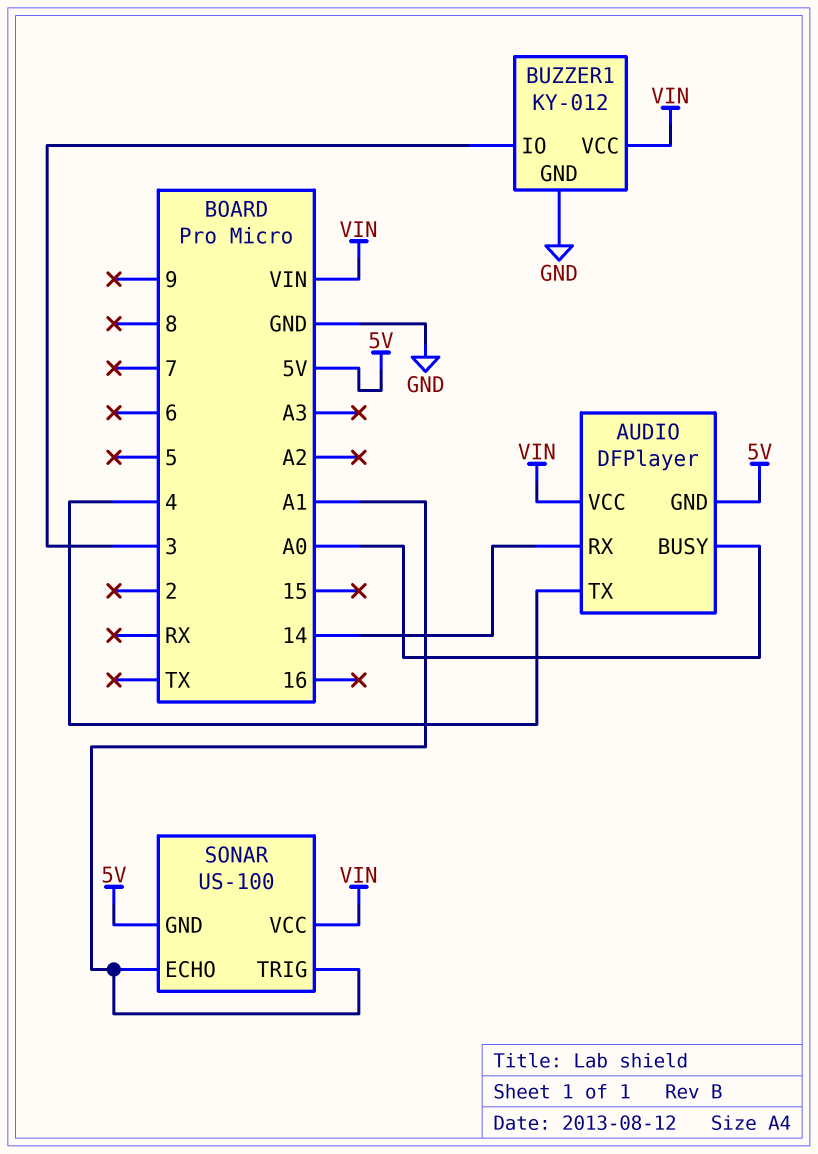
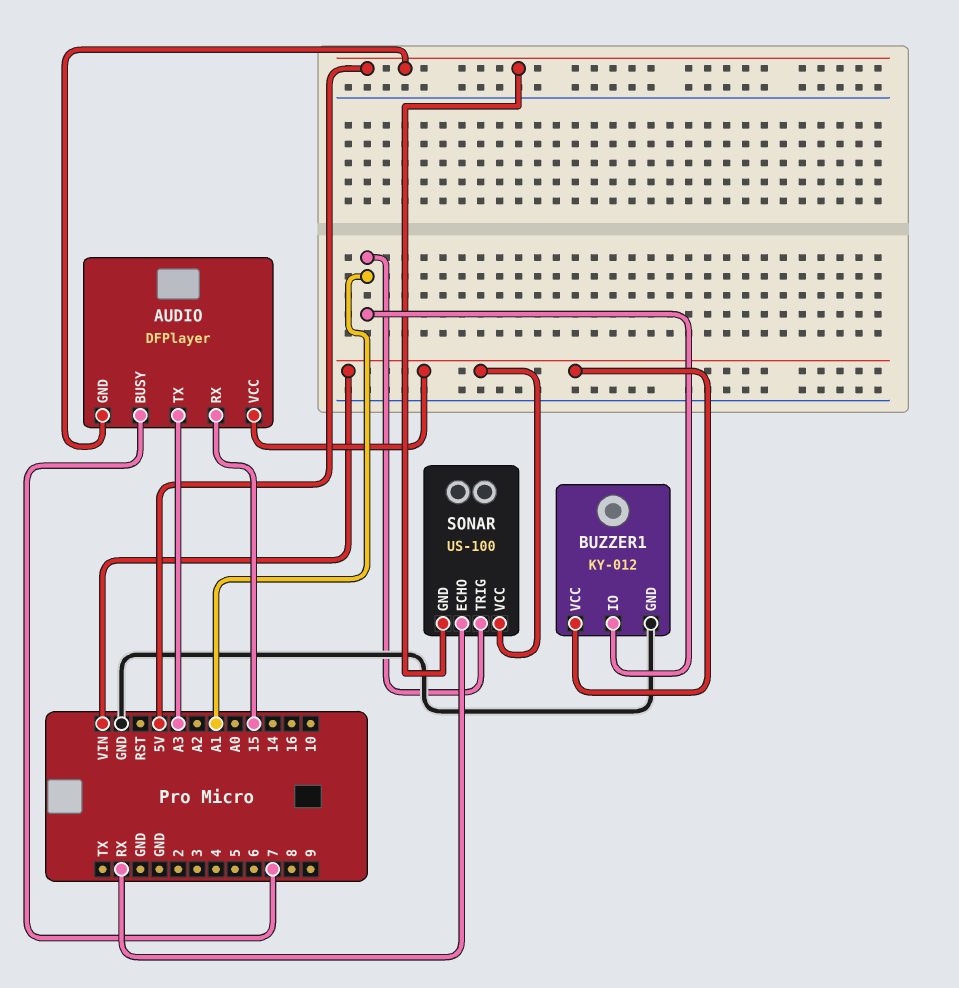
AUDIO pin BUSY: A0 -> 7
AUDIO pin RX: 14 -> 15
AUDIO pin TX: 4 -> A3
BUZZER1 pin IO: 3 -> A1
SONAR pin ECHO: A1 -> RX

